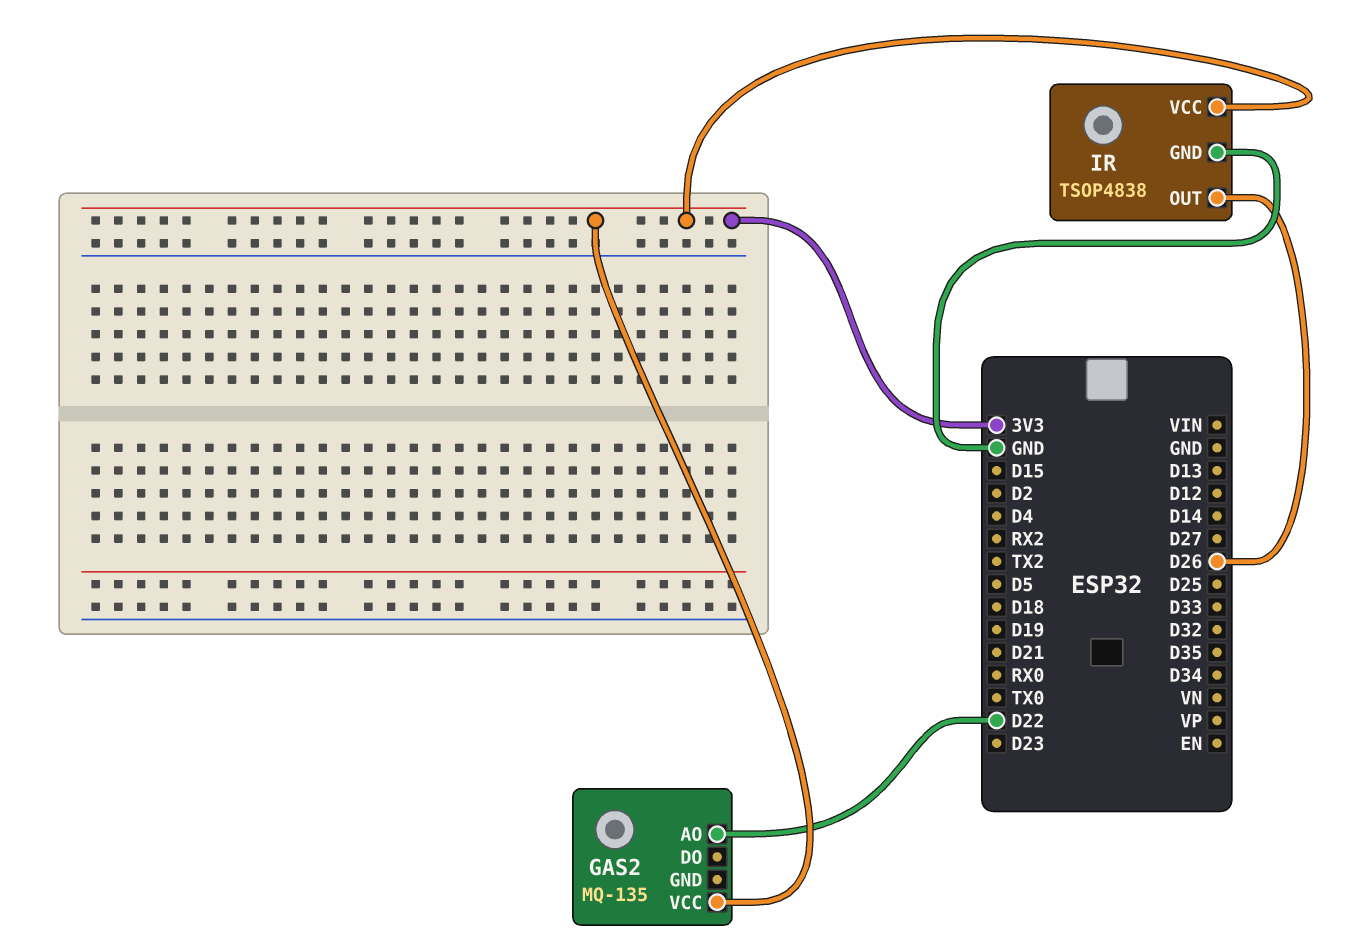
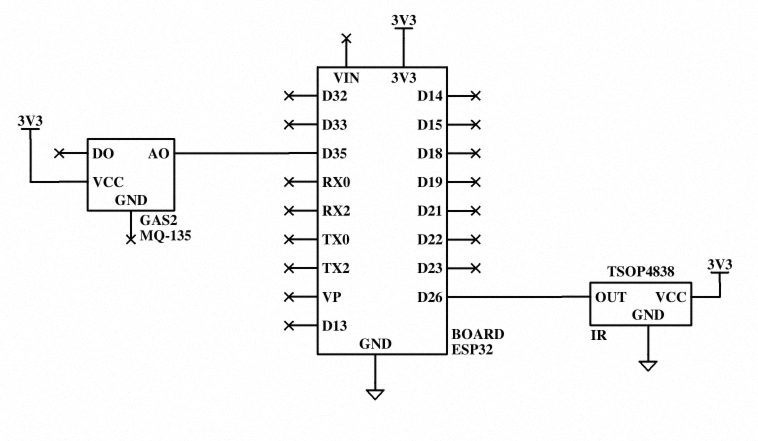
GAS2 pin AO: D22 -> D35

